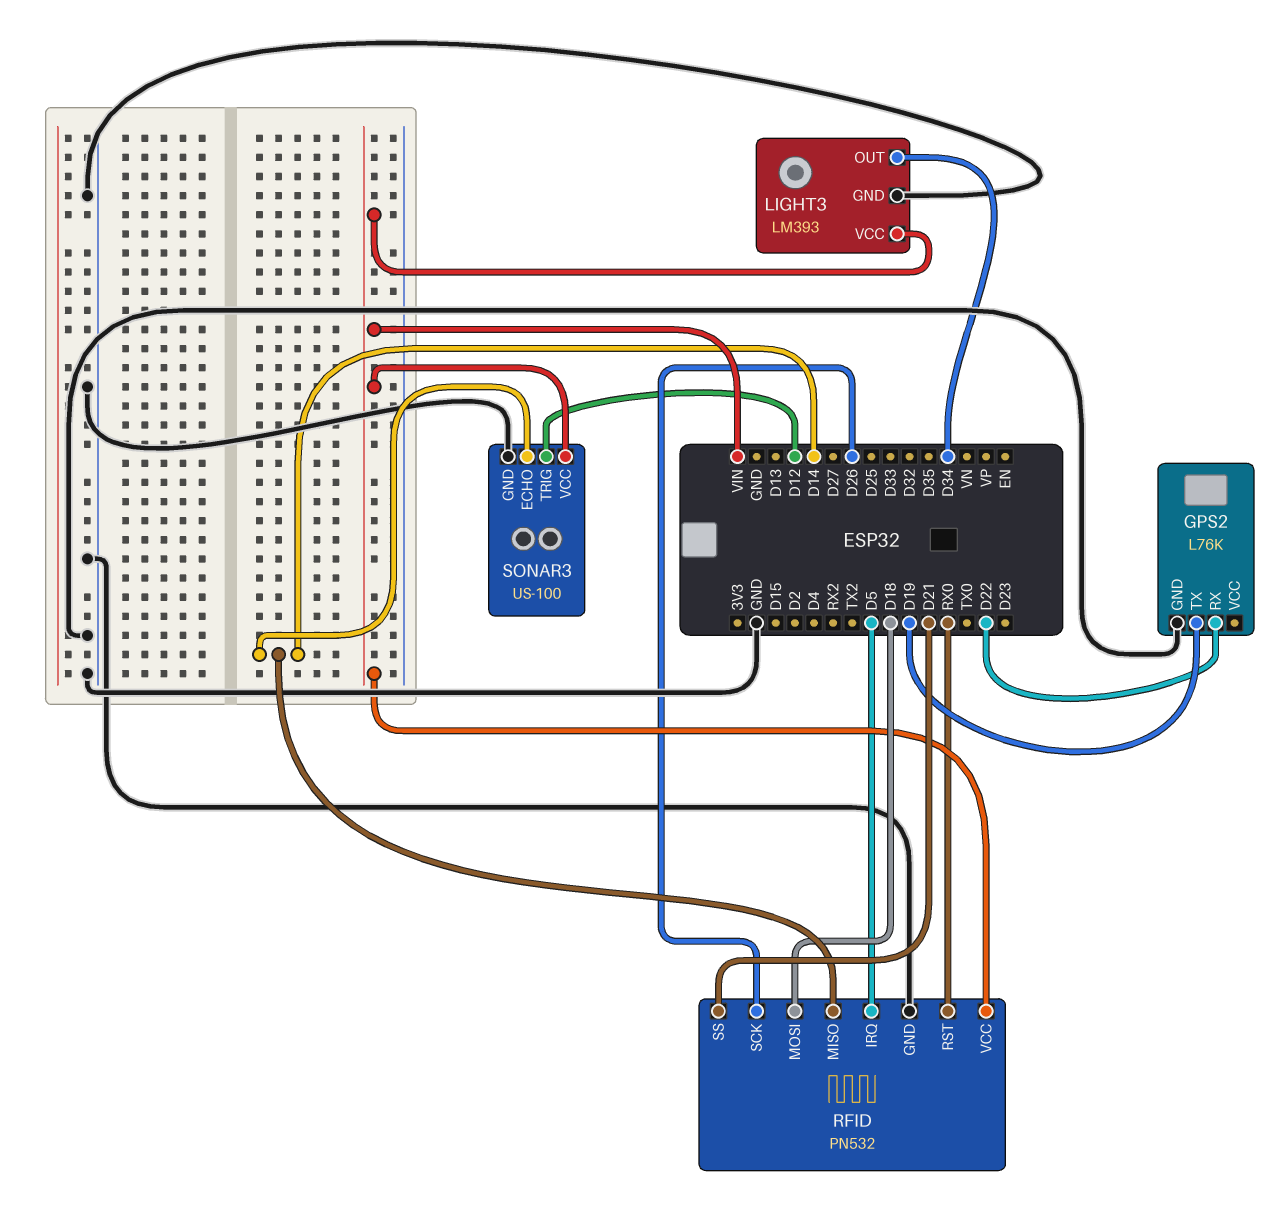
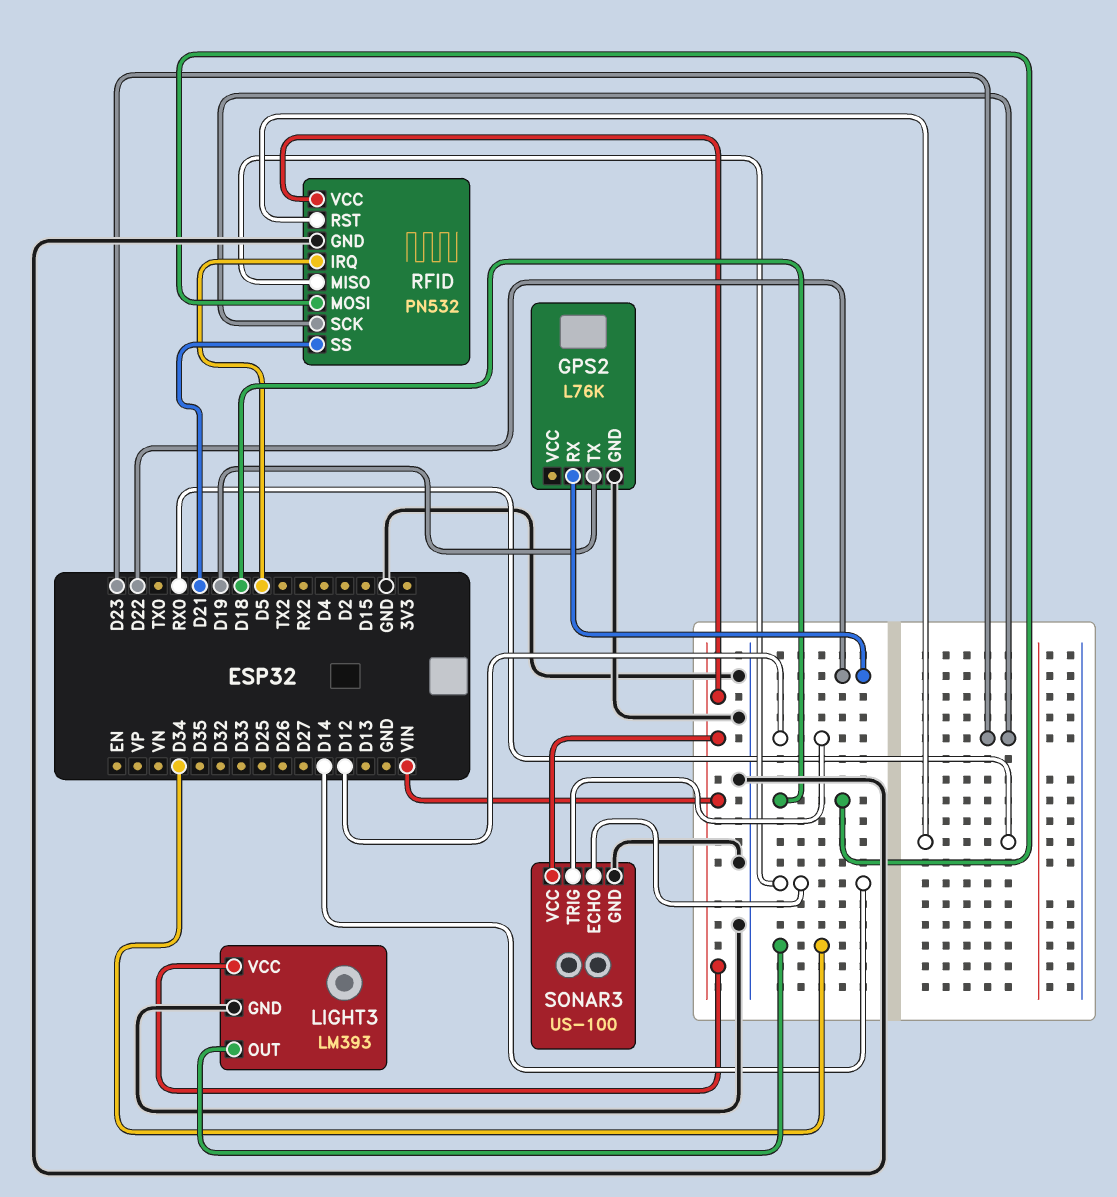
RFID pin SCK: D26 -> D23

